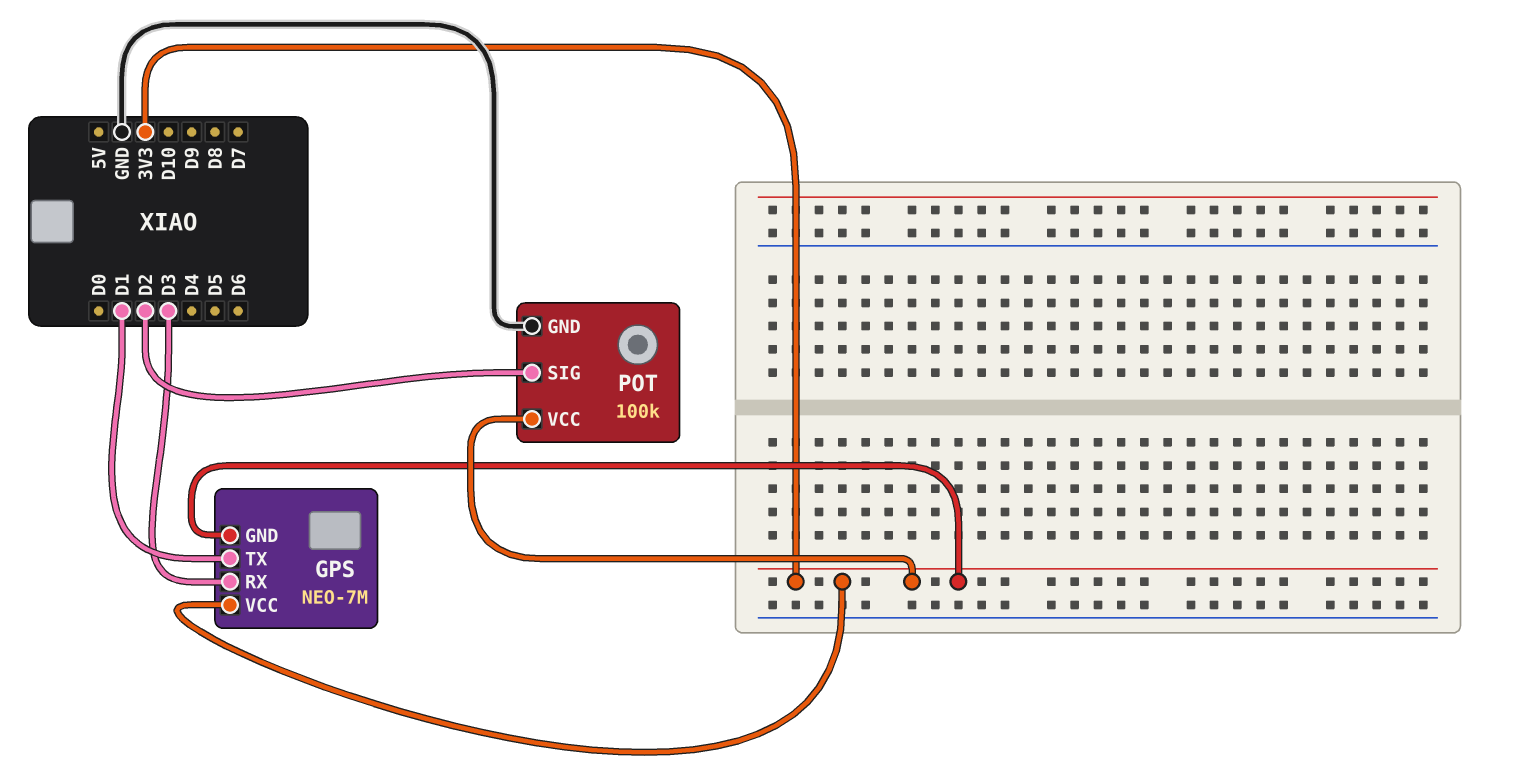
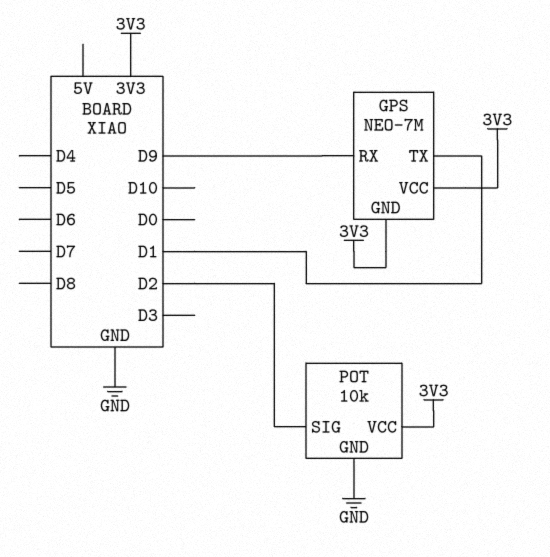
GPS pin RX: D3 -> D9
POT: 100k -> 10k

